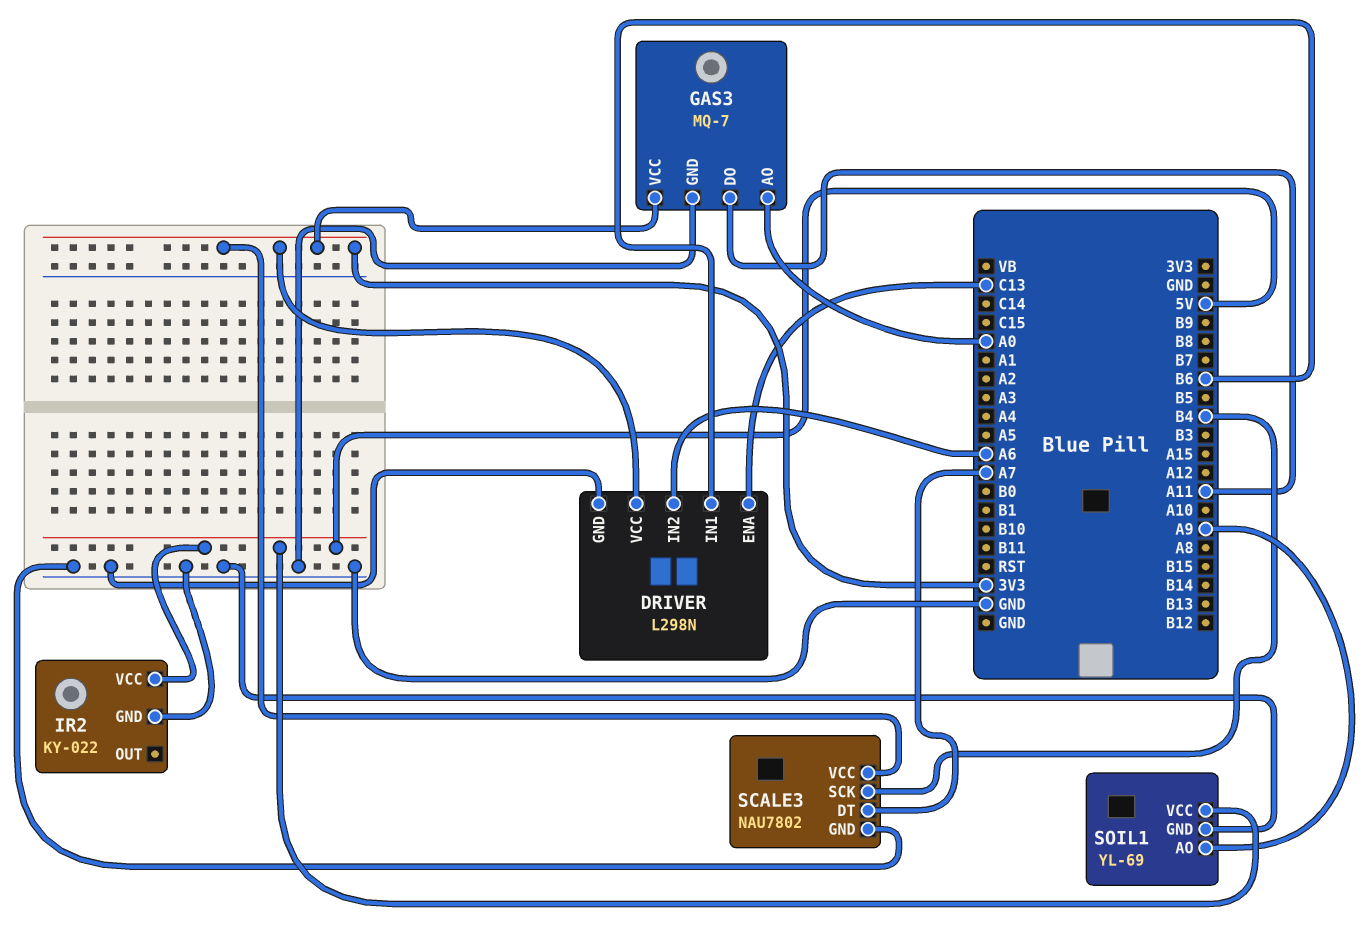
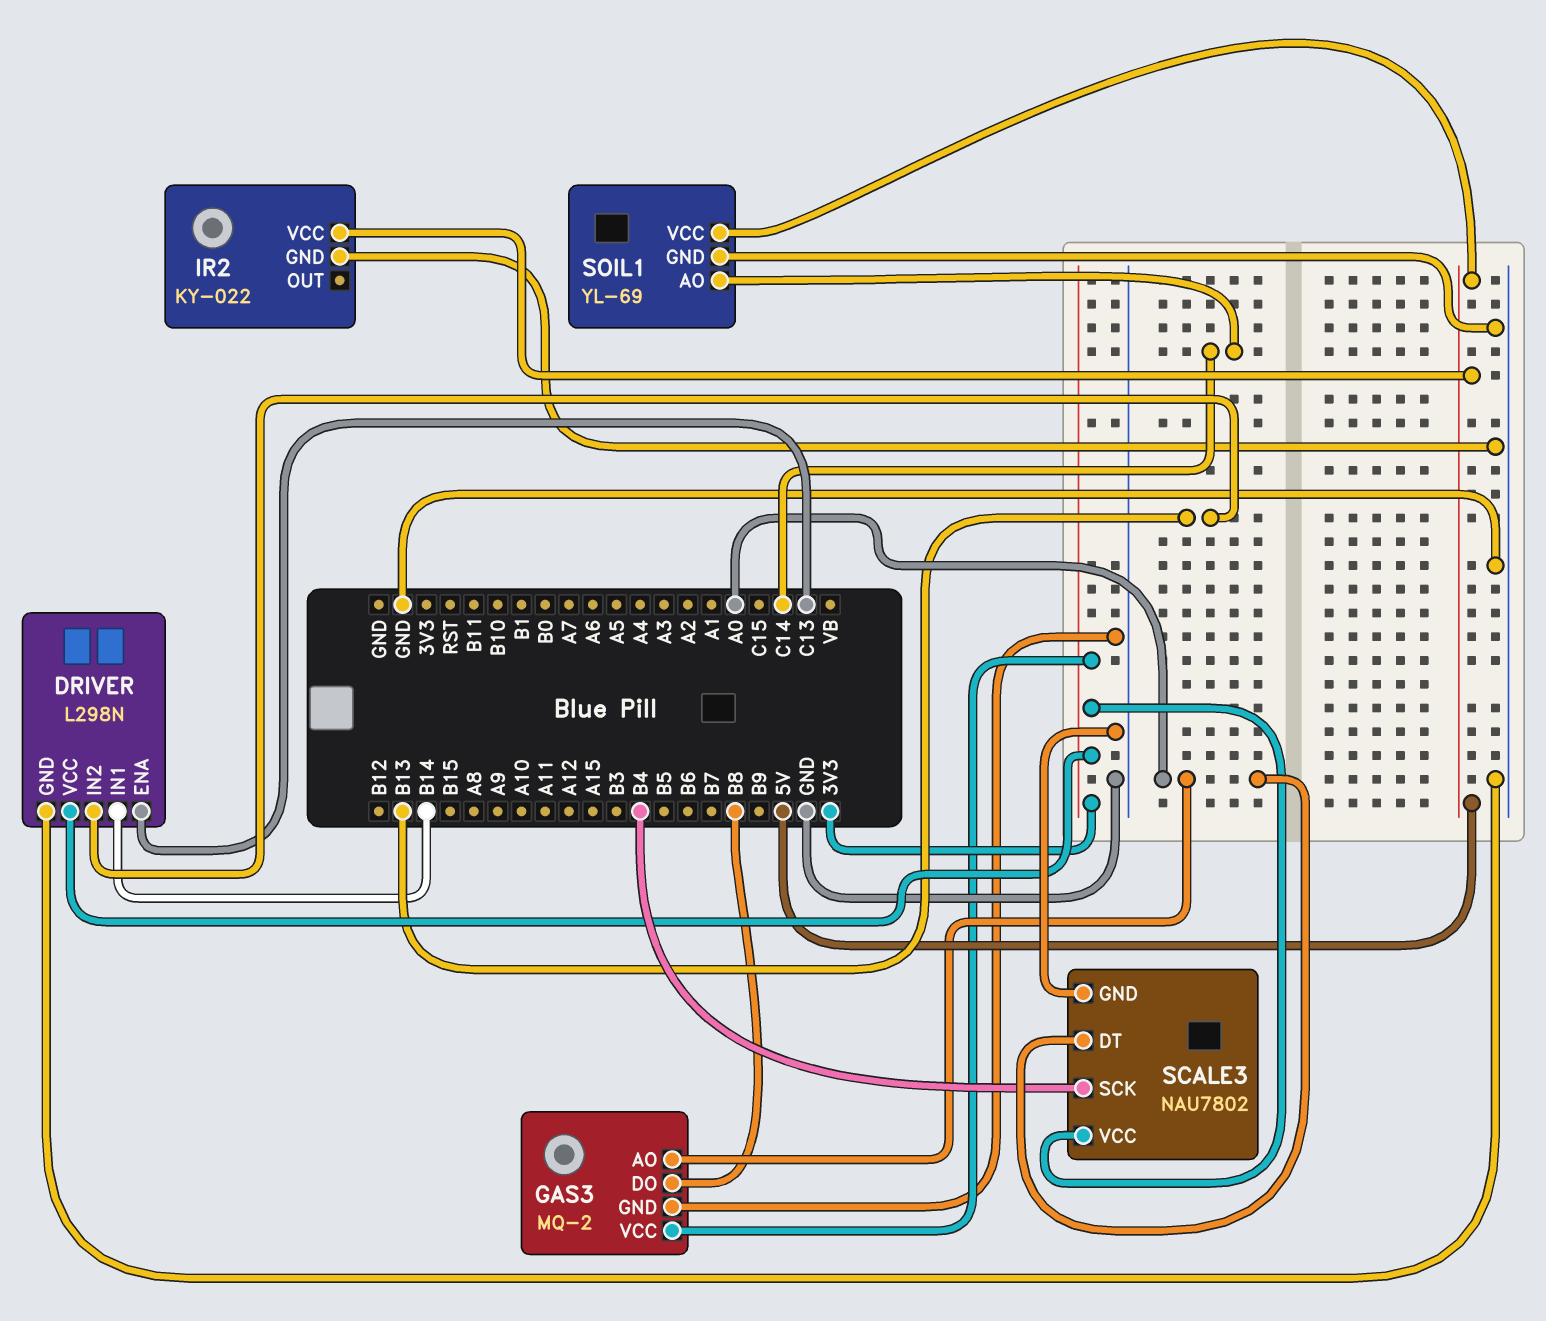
DRIVER pin IN1: B6 -> B14
DRIVER pin IN2: A6 -> B13
GAS3: MQ-7 -> MQ-2
GAS3 pin DO: A11 -> B8
SCALE3 pin DT: A7 -> A0
SOIL1 pin AO: A9 -> C14

